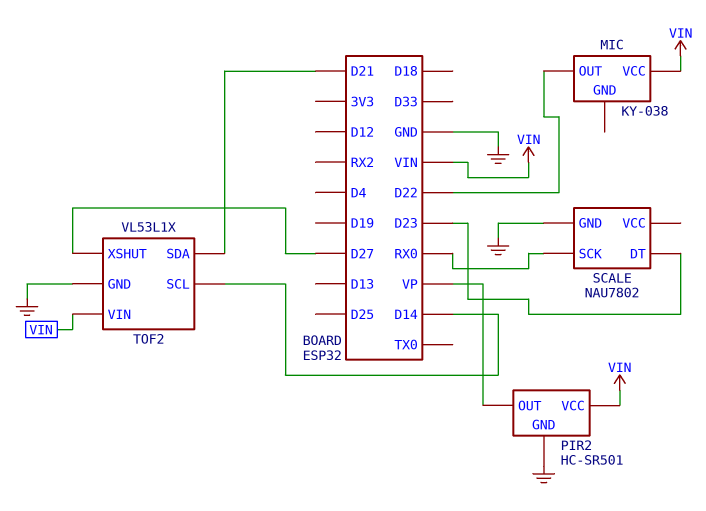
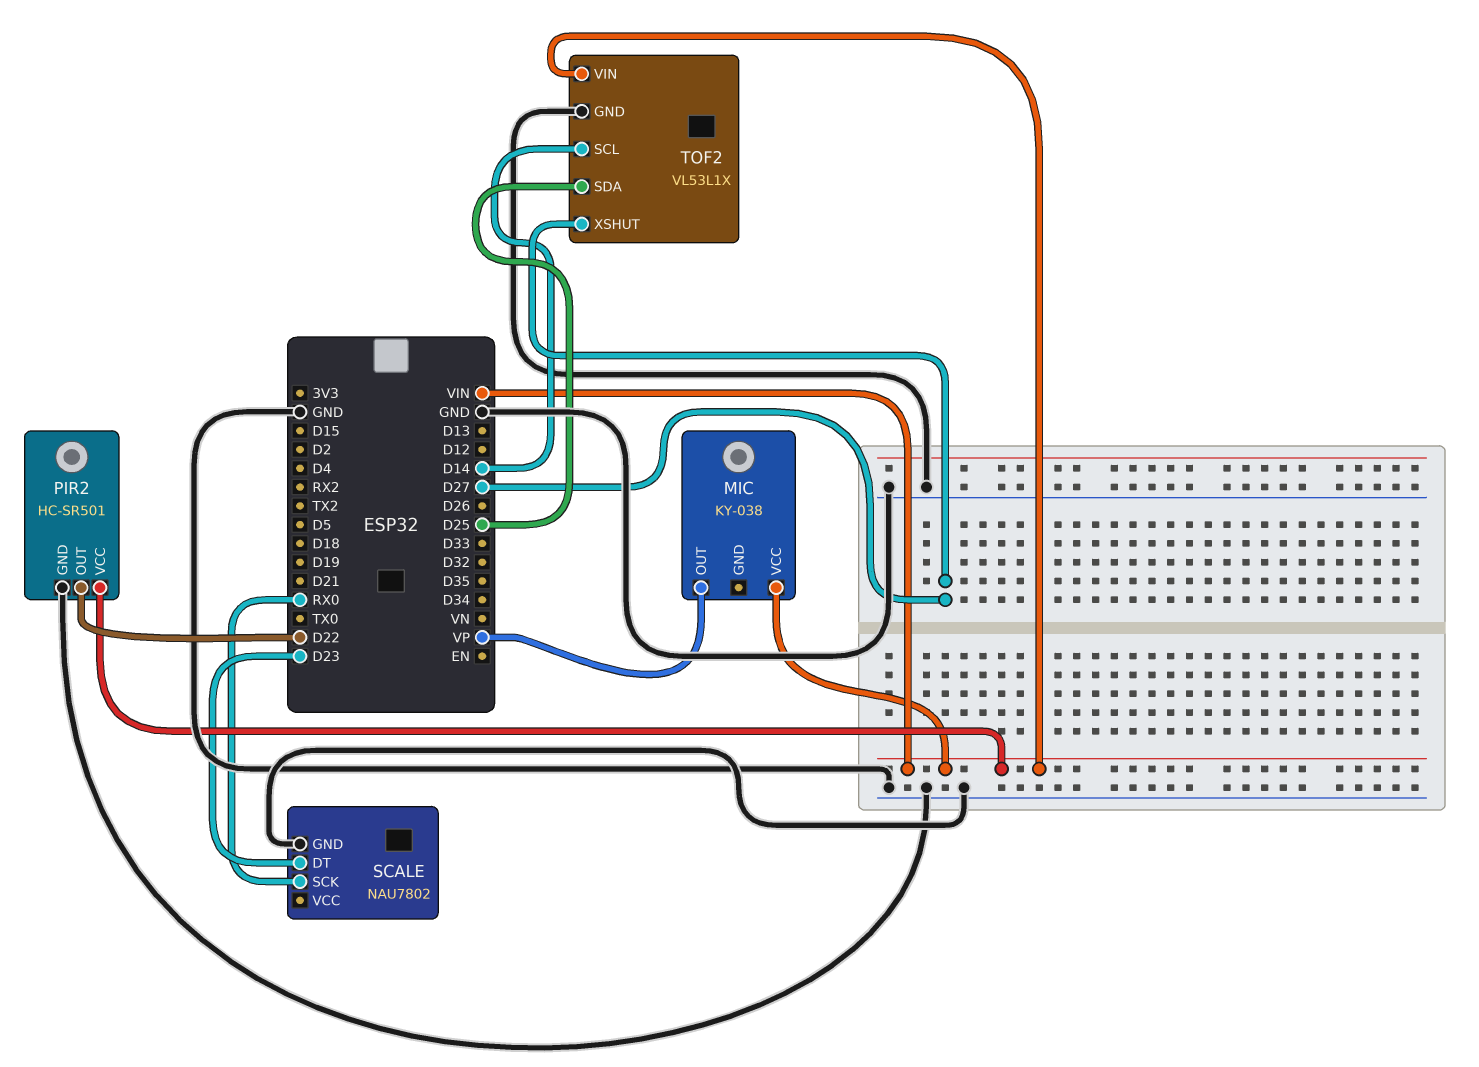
MIC pin OUT: D22 -> VP
PIR2 pin OUT: VP -> D22
TOF2 pin SDA: D21 -> D25

